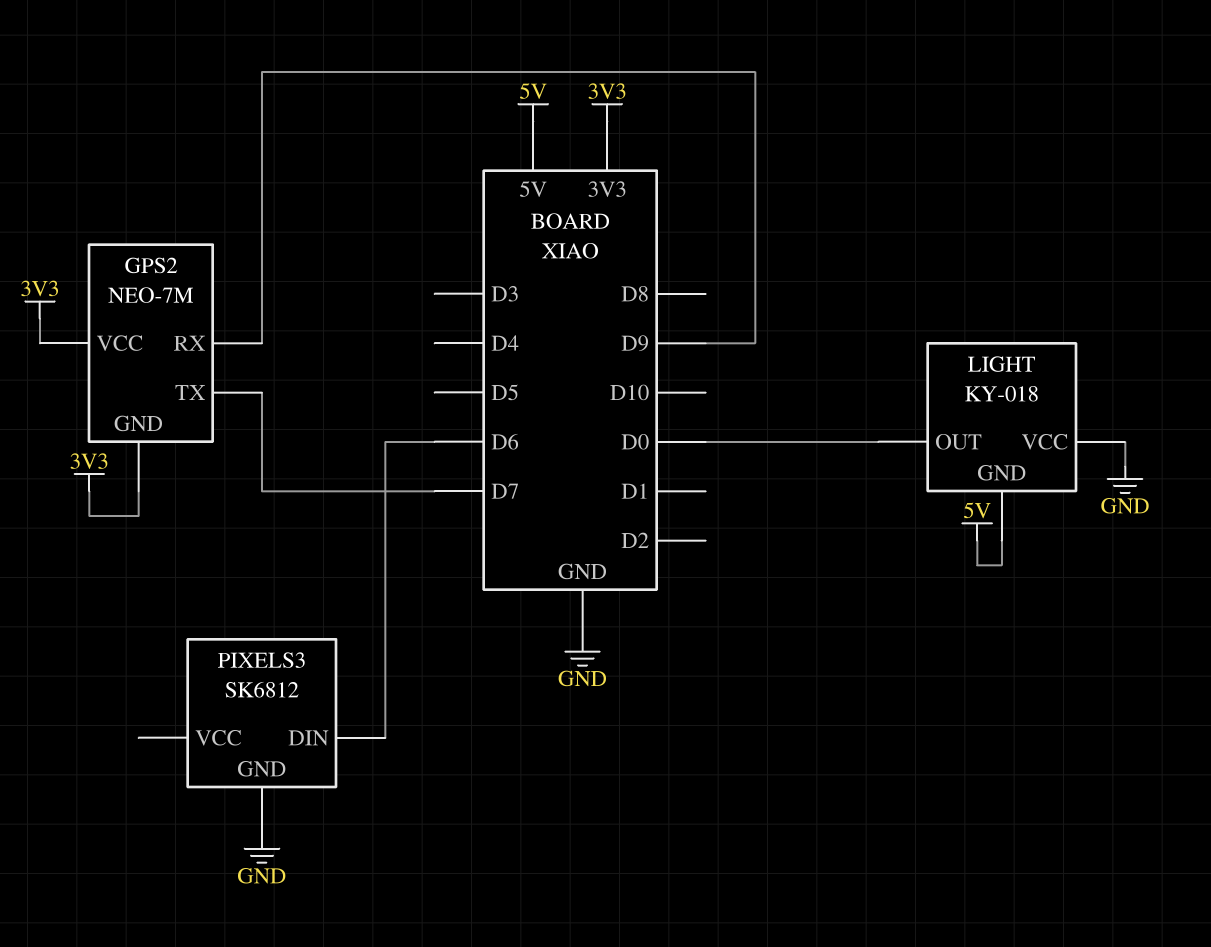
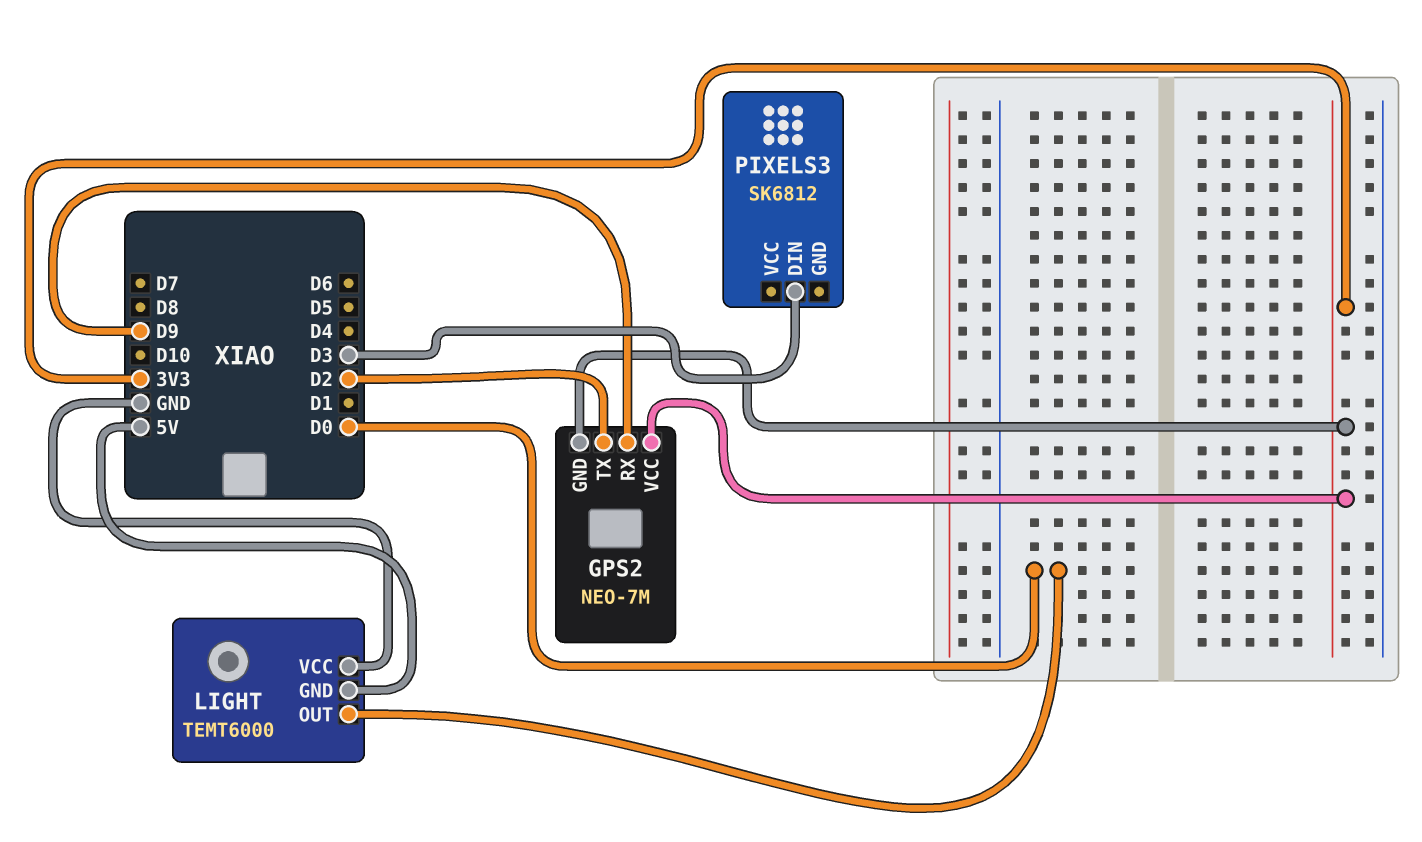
GPS2 pin TX: D7 -> D2
LIGHT: KY-018 -> TEMT6000
PIXELS3 pin DIN: D6 -> D3
PIXELS3 pin GND: GND -> none

